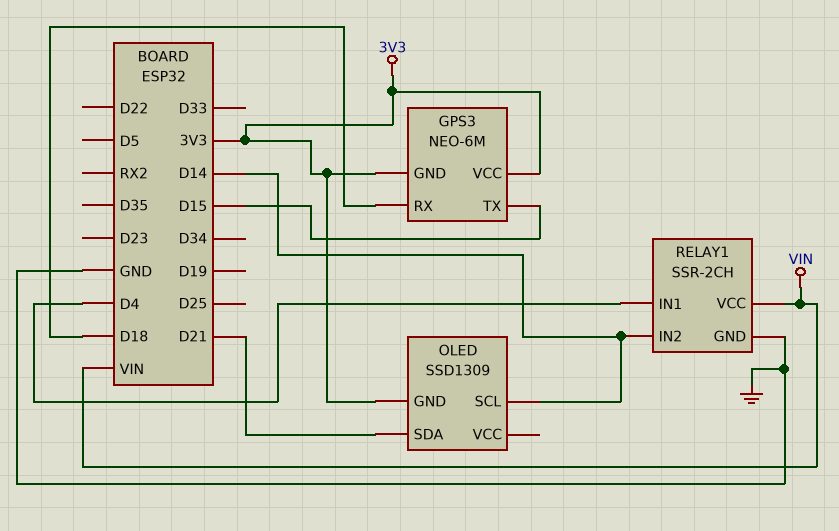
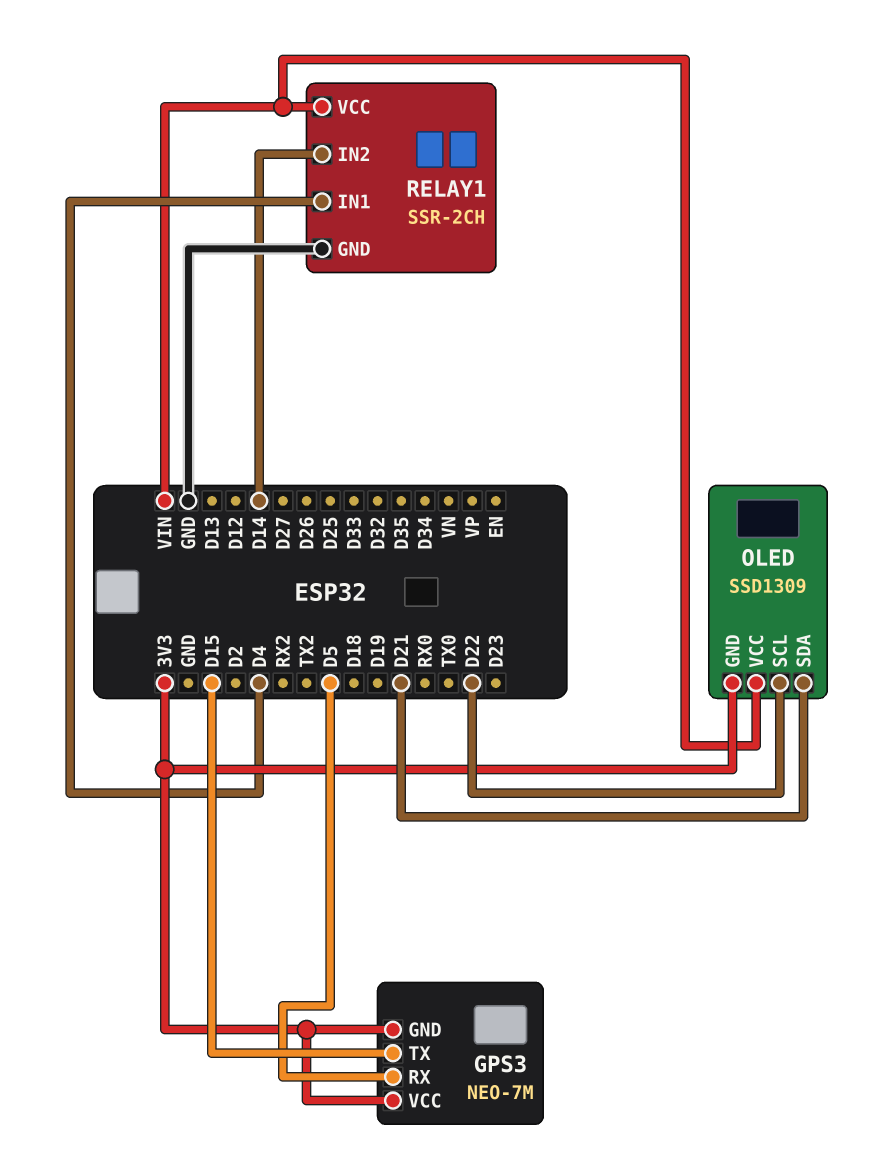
GPS3: NEO-6M -> NEO-7M
GPS3 pin RX: D18 -> D5
OLED pin SCL: D14 -> D22
OLED pin VCC: none -> VIN

